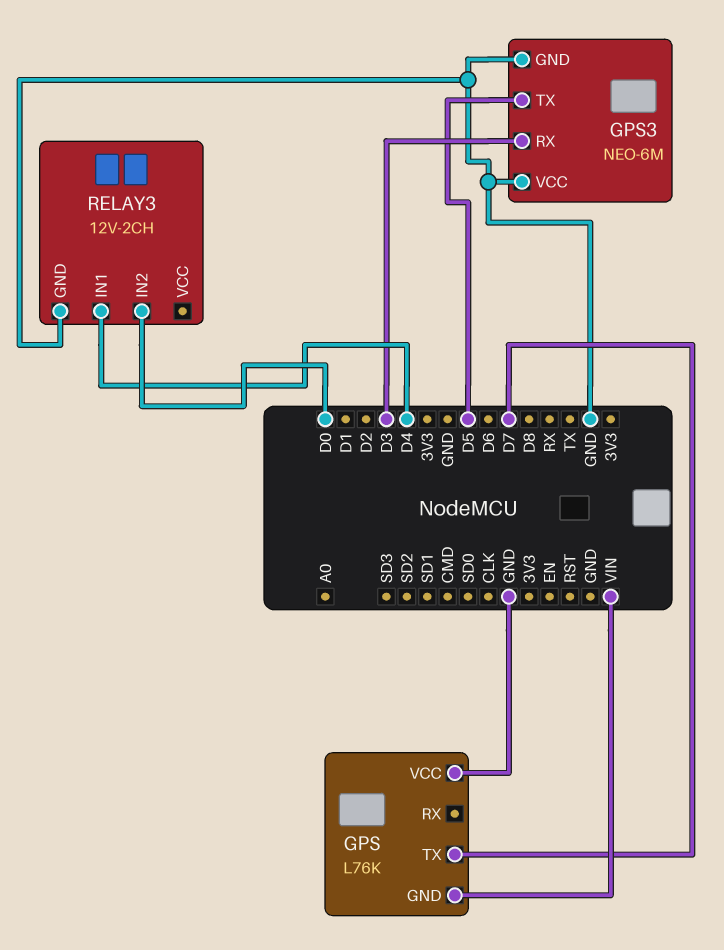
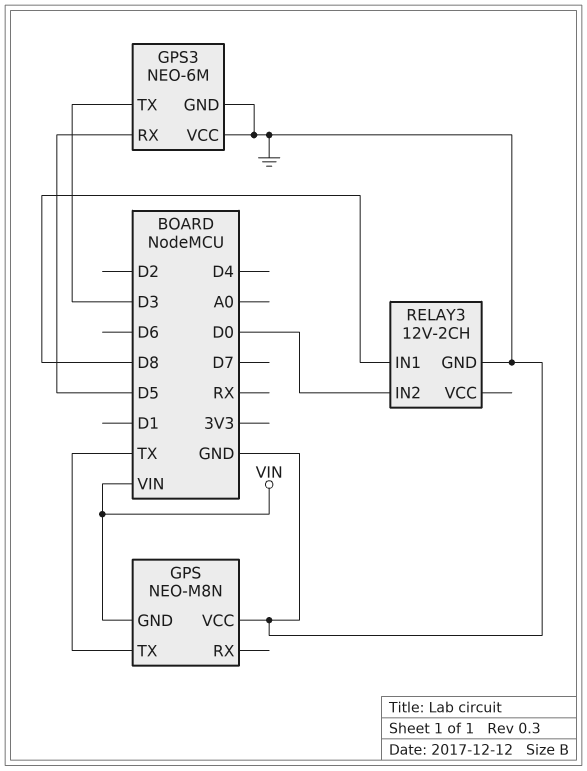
GPS: L76K -> NEO-M8N
GPS pin TX: D7 -> TX
GPS3 pin RX: D3 -> D5
GPS3 pin TX: D5 -> D3
RELAY3 pin IN1: D4 -> D8

